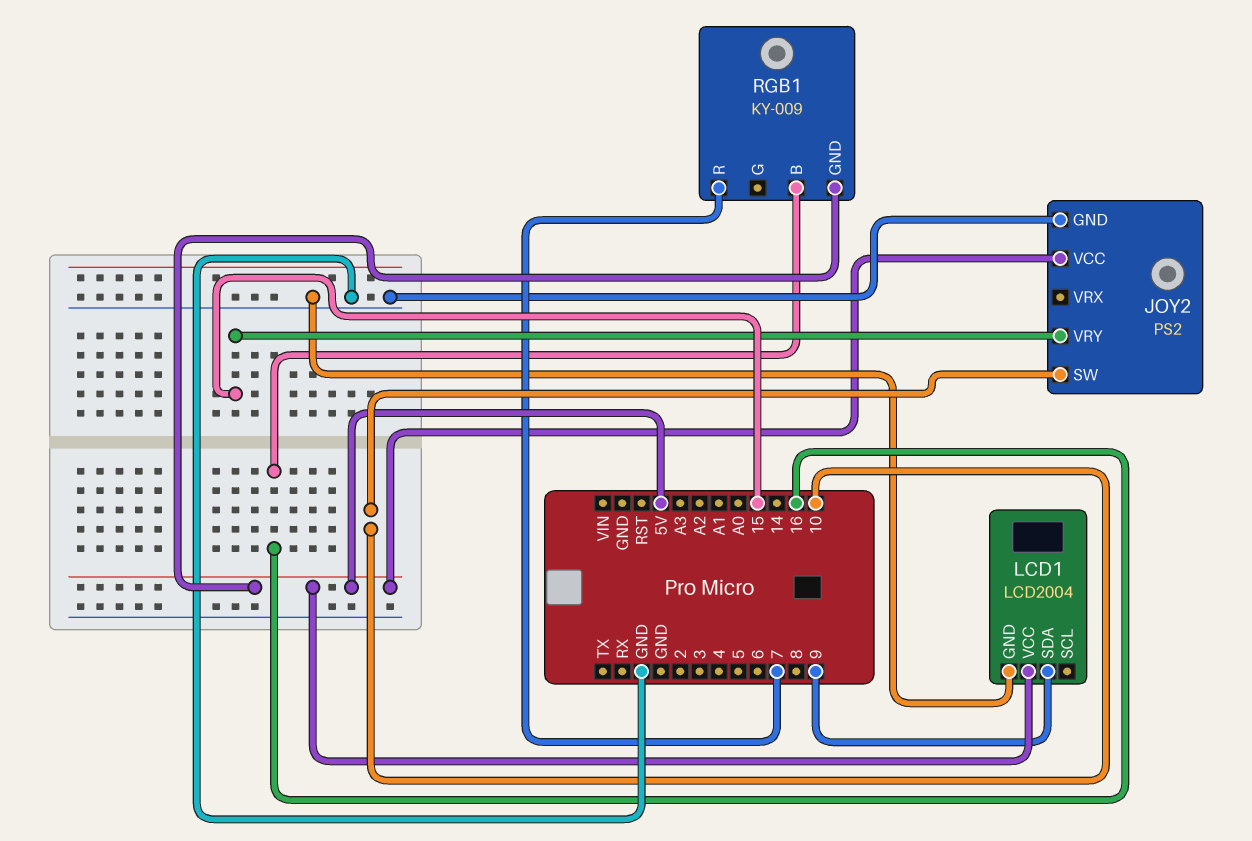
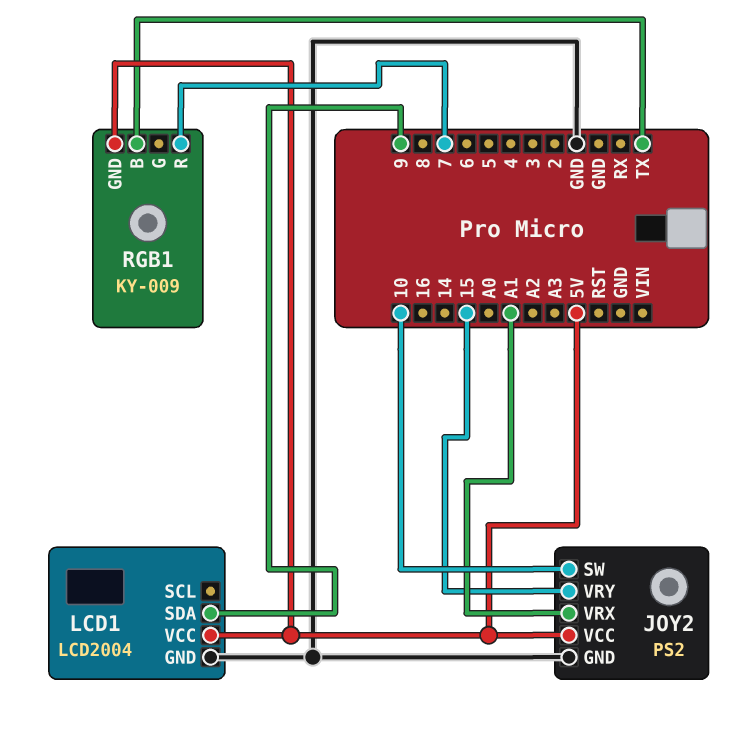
JOY2 pin VRX: none -> A1
RGB1 pin B: 16 -> TX

